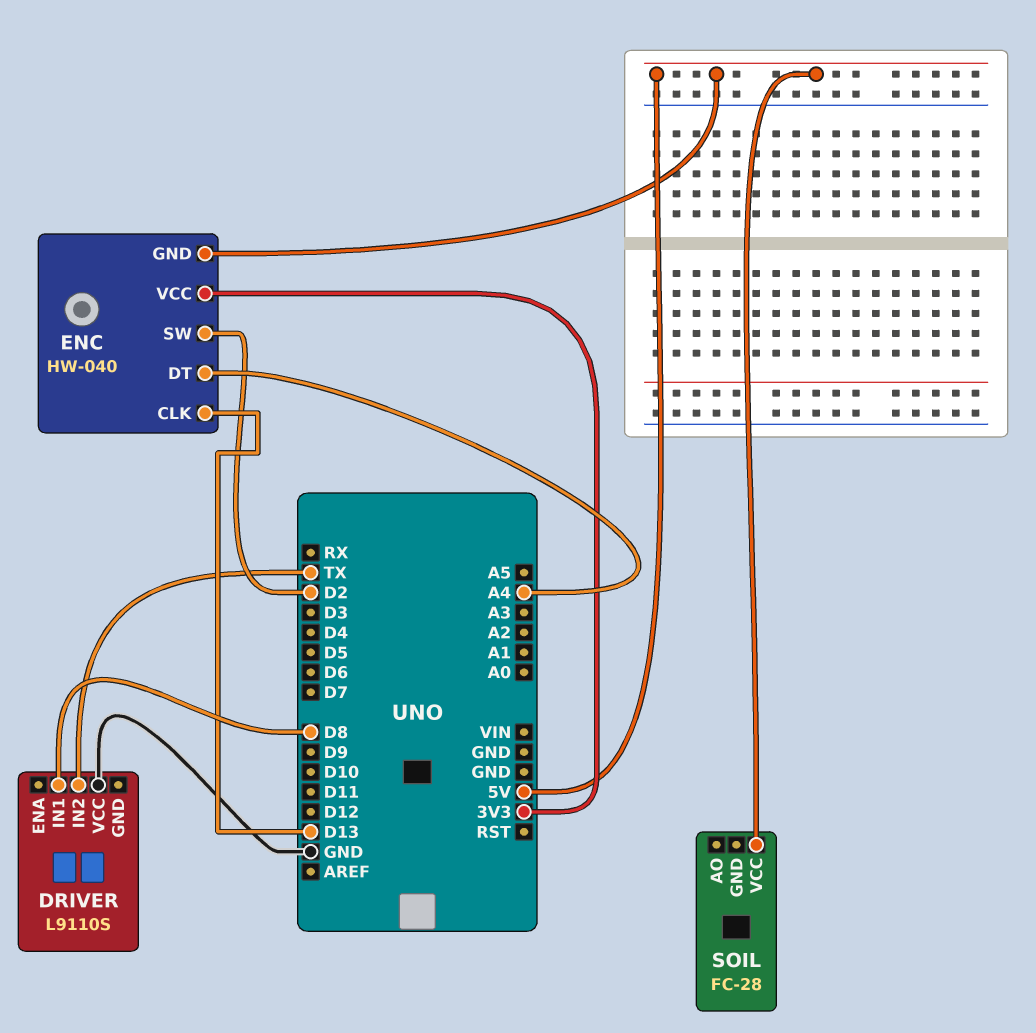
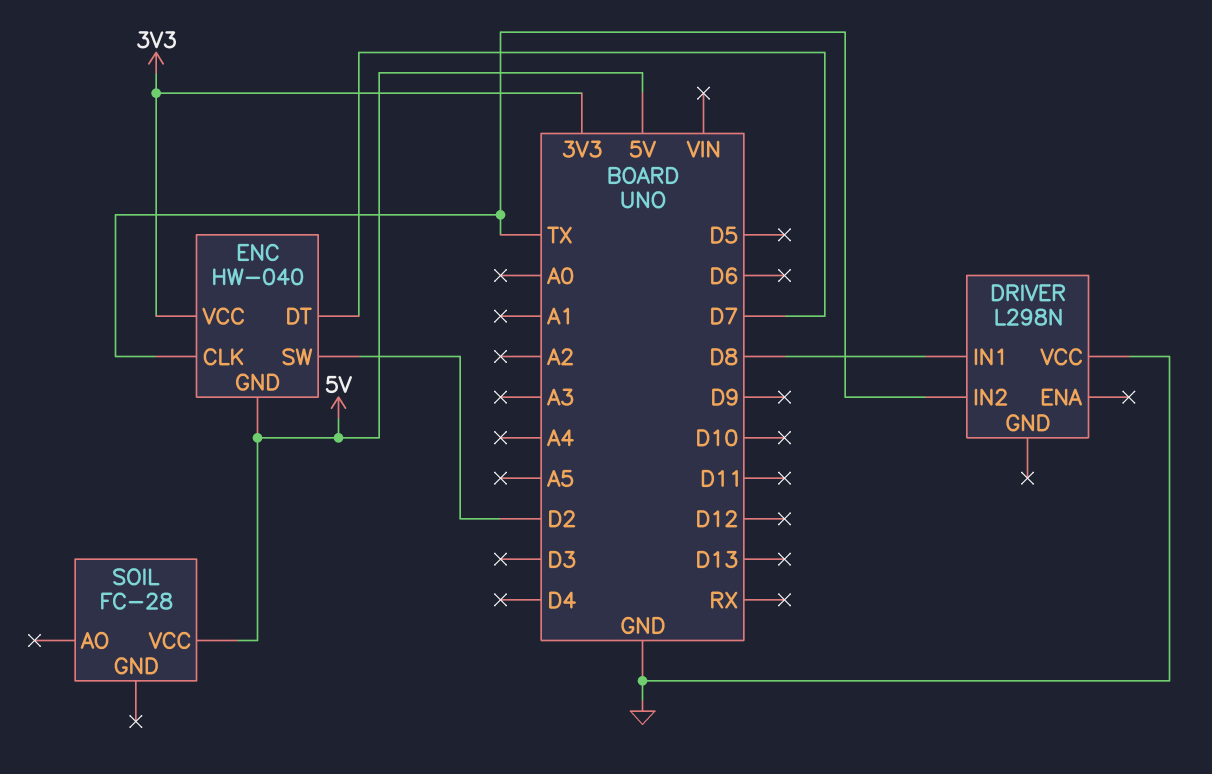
DRIVER: L9110S -> L298N
ENC pin CLK: D13 -> TX
ENC pin DT: A4 -> D7

